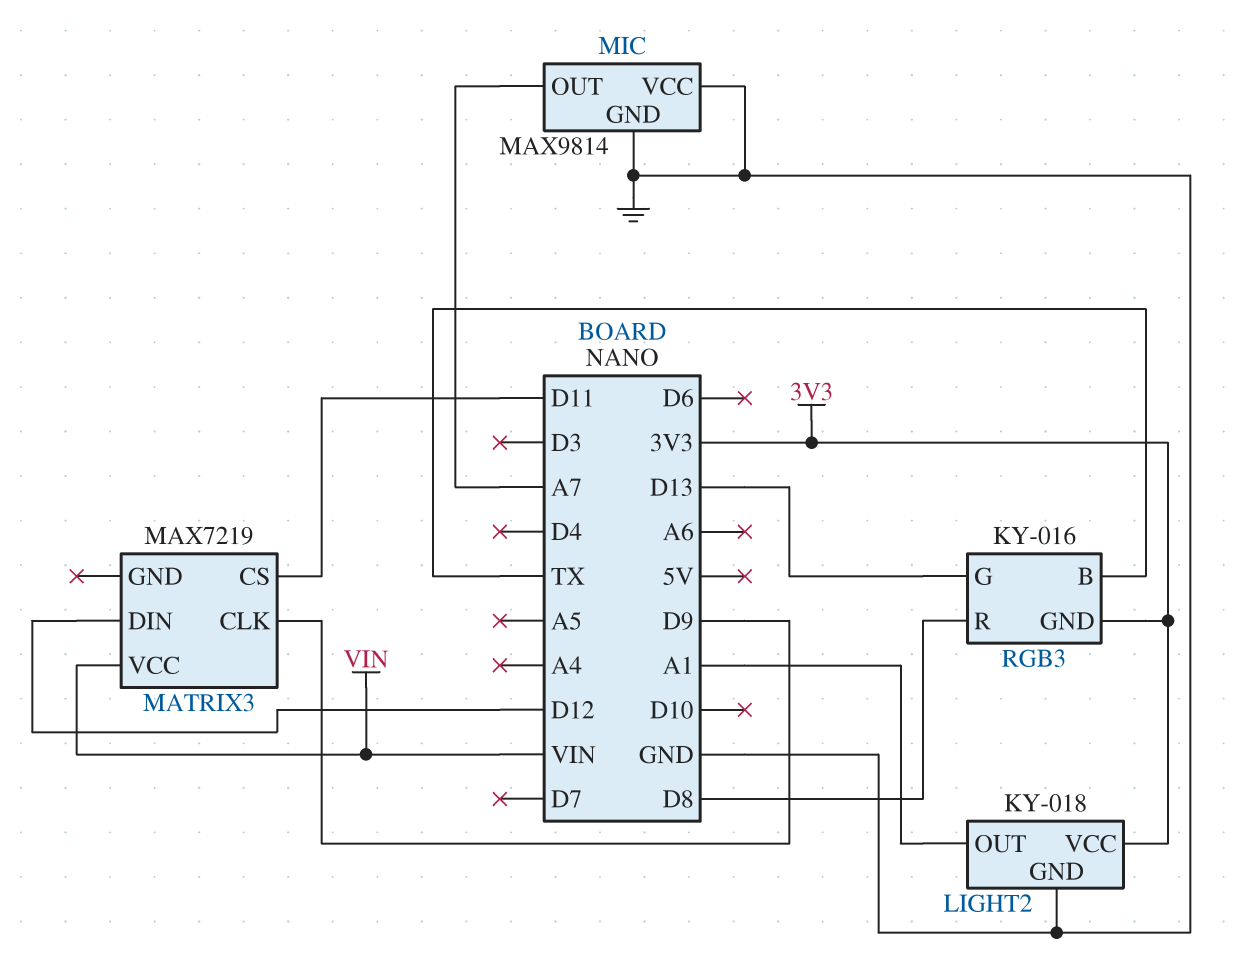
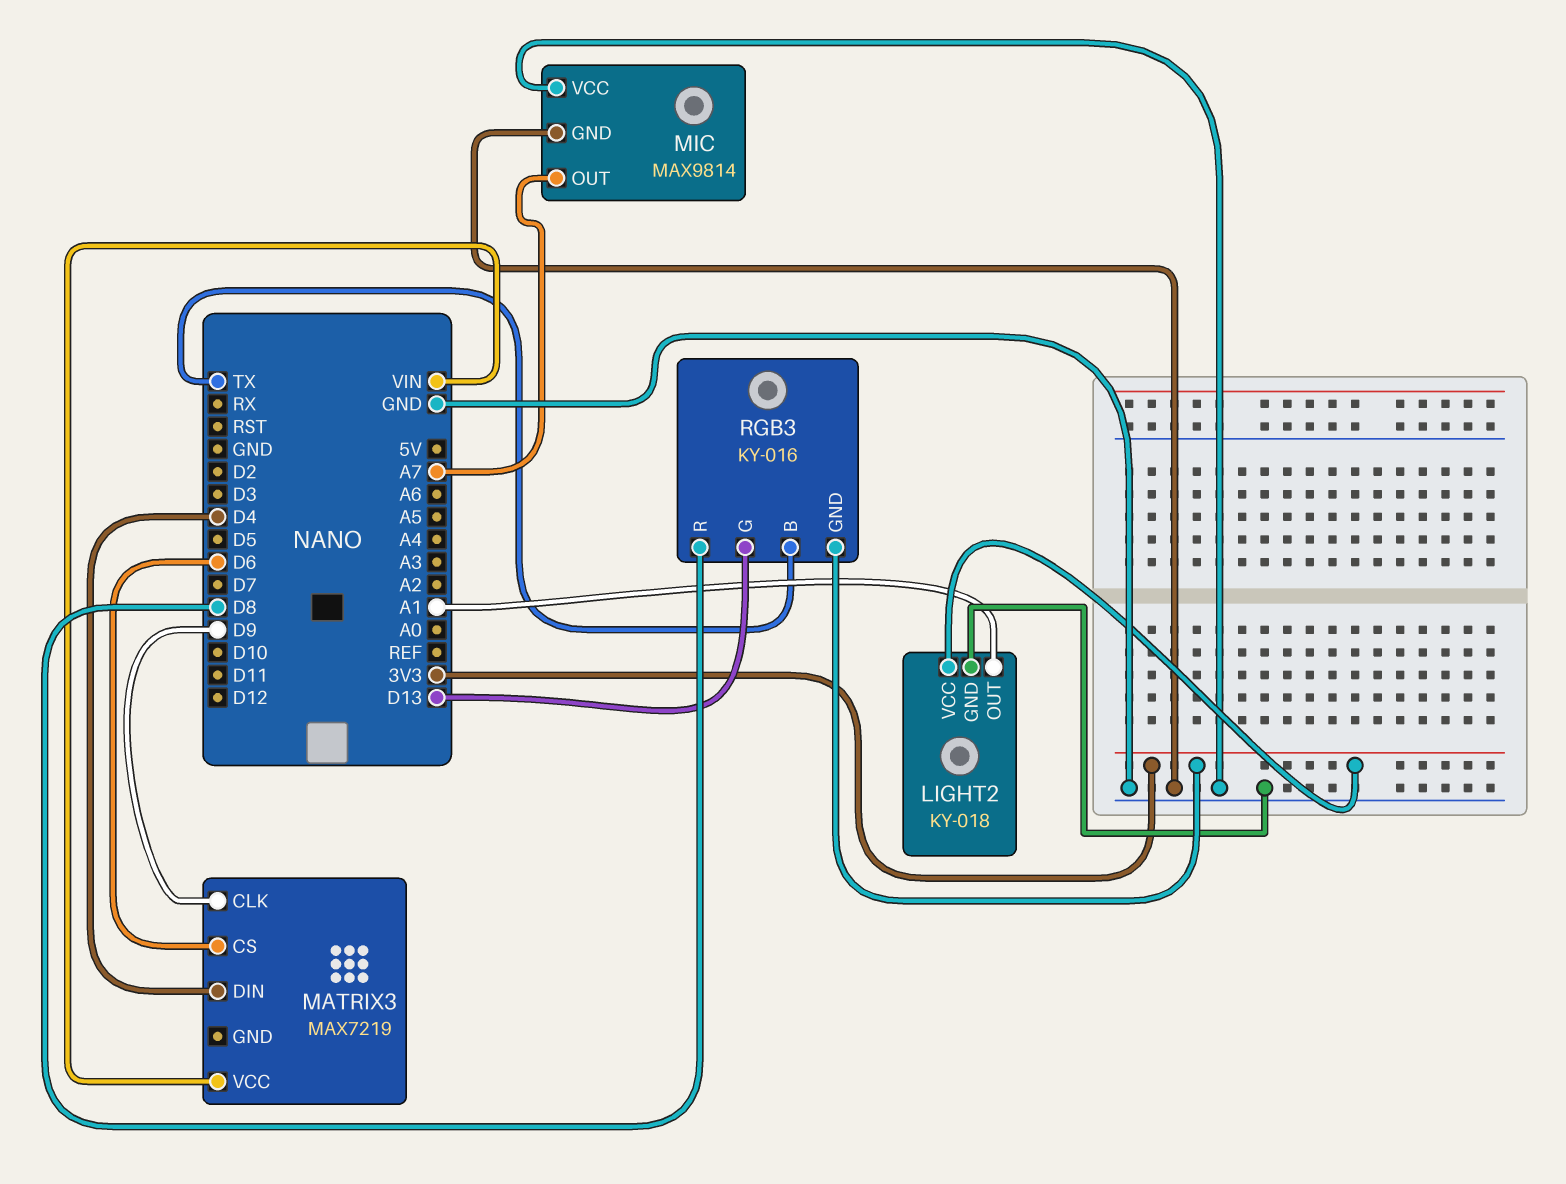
MATRIX3 pin CS: D11 -> D6
MATRIX3 pin DIN: D12 -> D4

